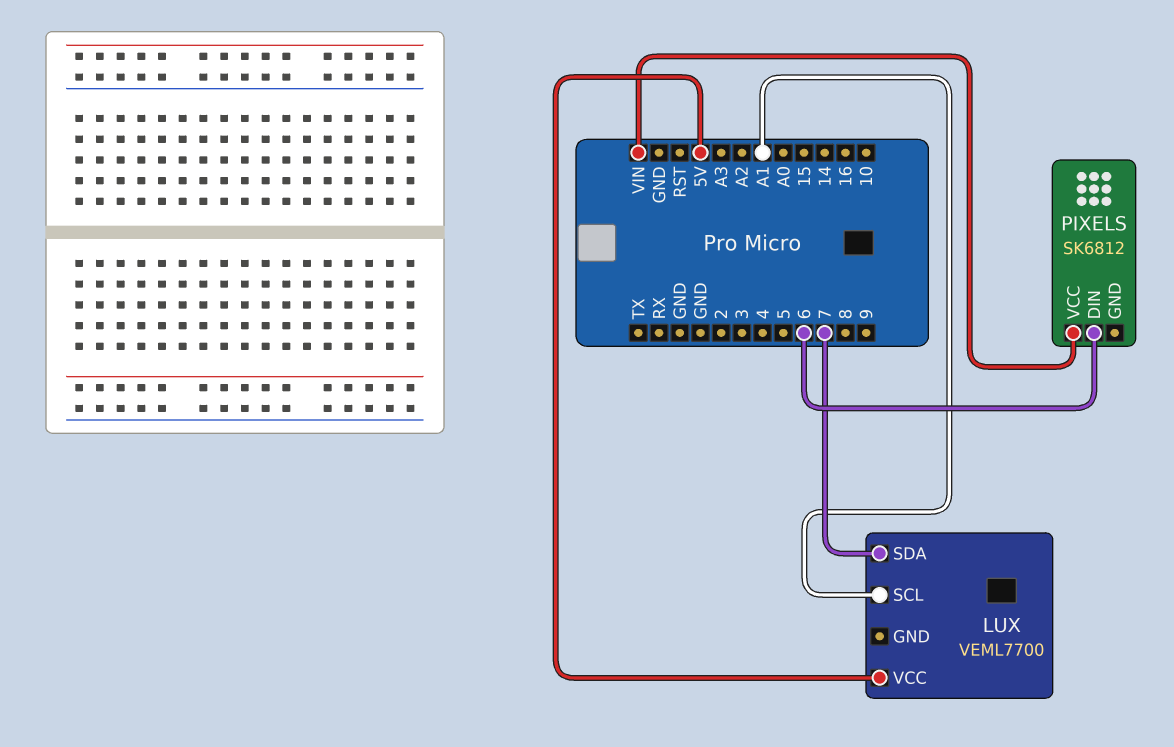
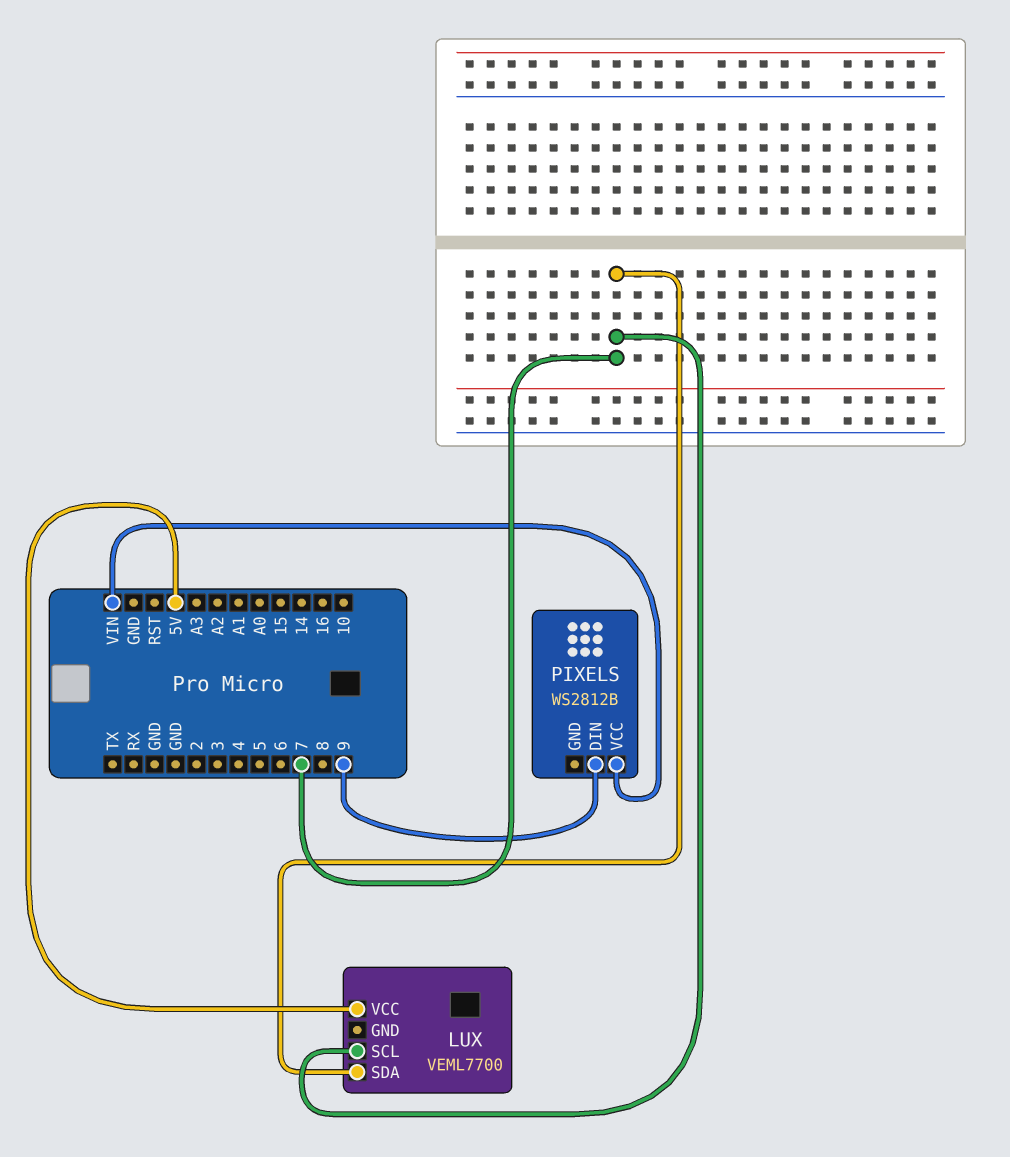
LUX pin SCL: A1 -> 7
PIXELS: SK6812 -> WS2812B
PIXELS pin DIN: 6 -> 9

